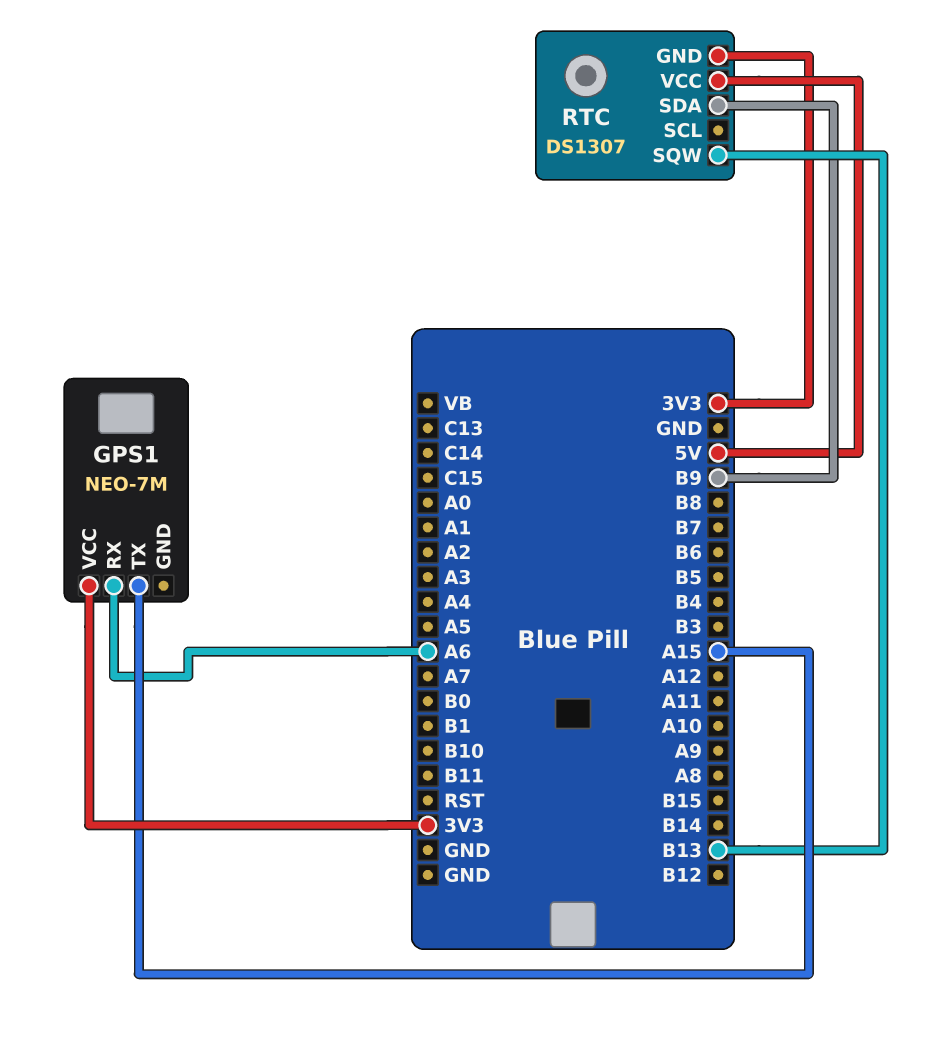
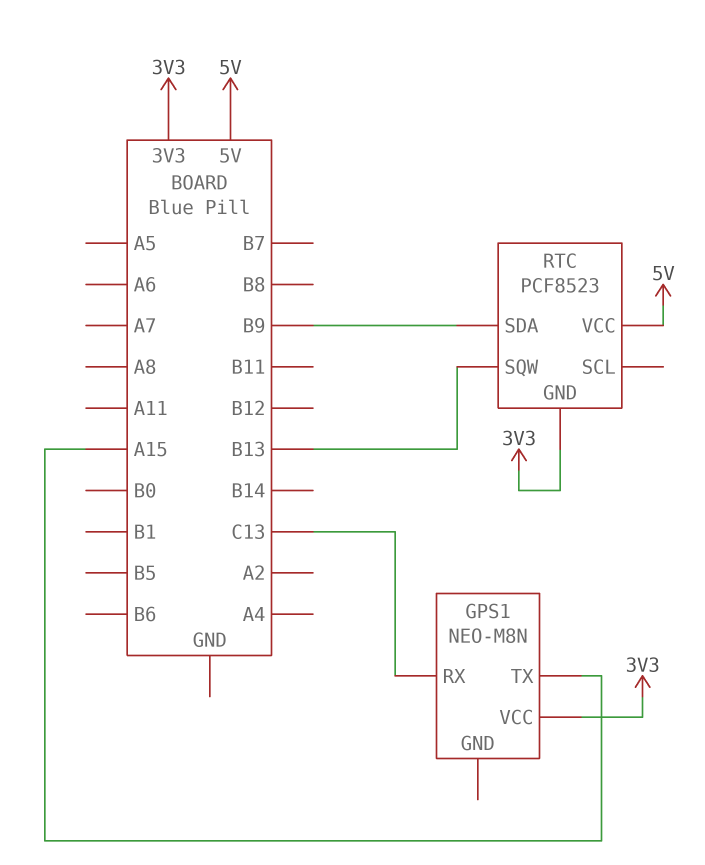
GPS1: NEO-7M -> NEO-M8N
GPS1 pin RX: A6 -> C13
RTC: DS1307 -> PCF8523

